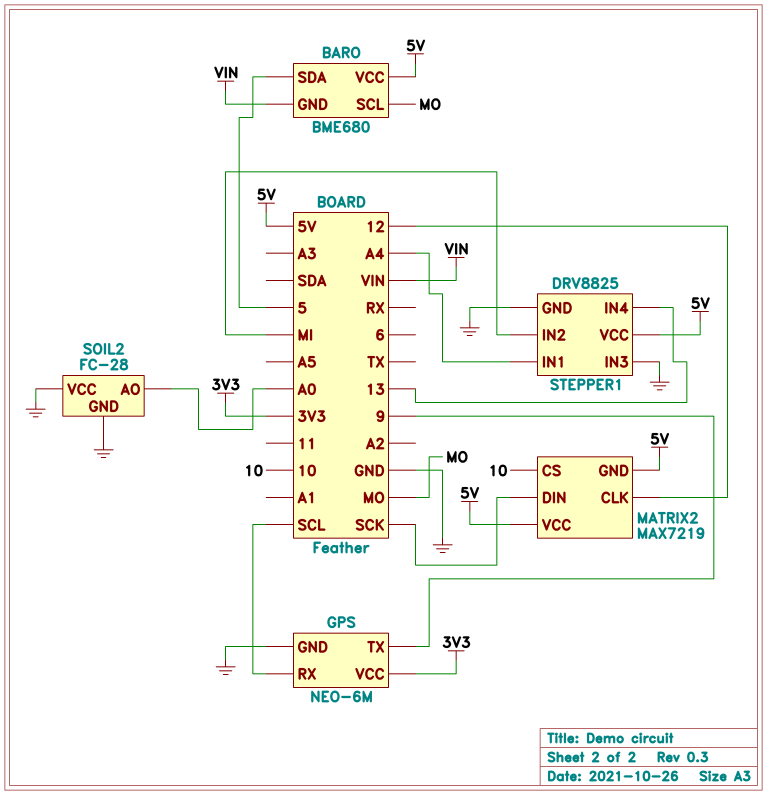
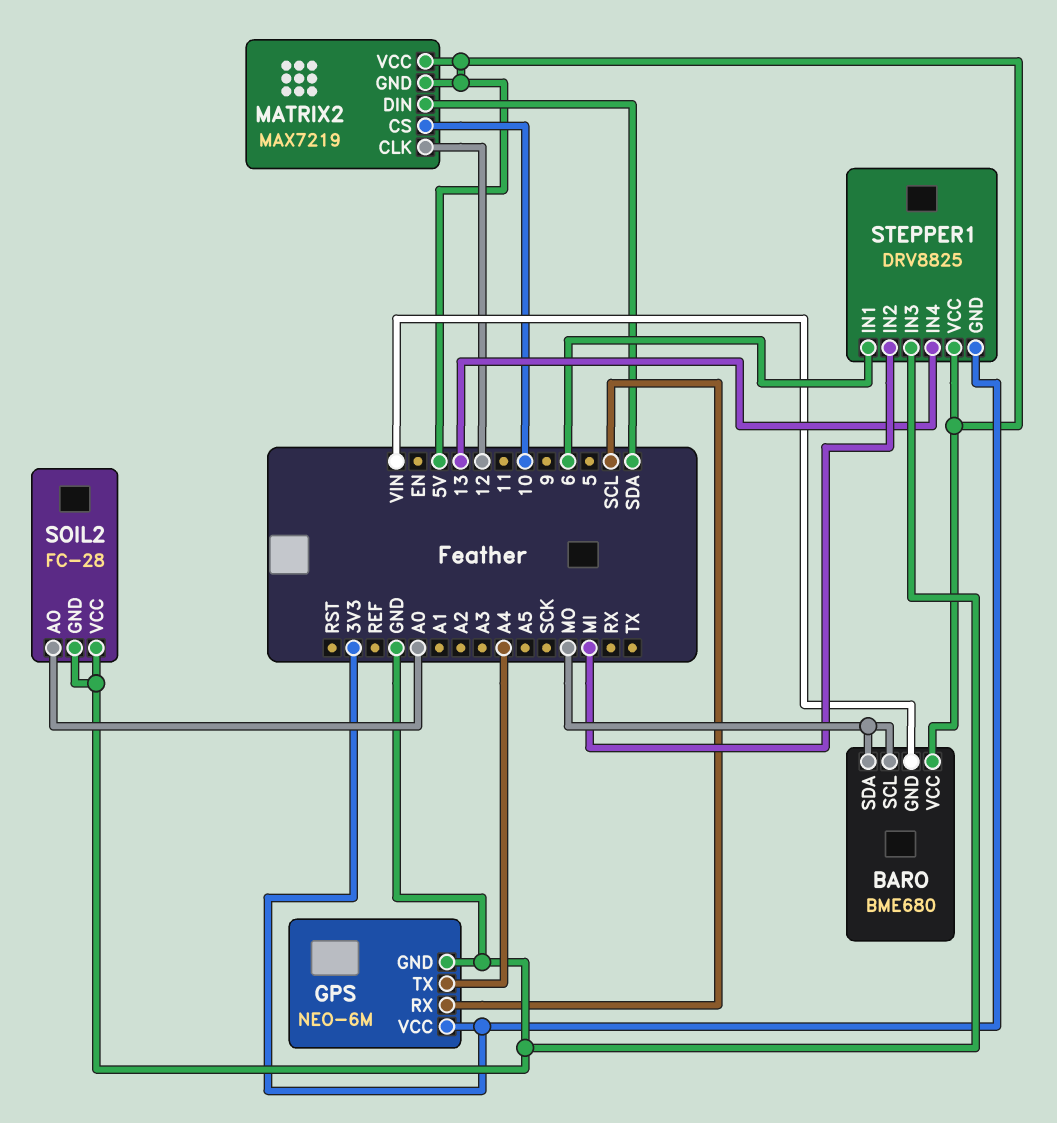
BARO pin SDA: 5 -> MO
GPS pin TX: 9 -> A4
MATRIX2 pin DIN: SCK -> SDA
STEPPER1 pin GND: GND -> 3V3
STEPPER1 pin IN1: A4 -> 6

